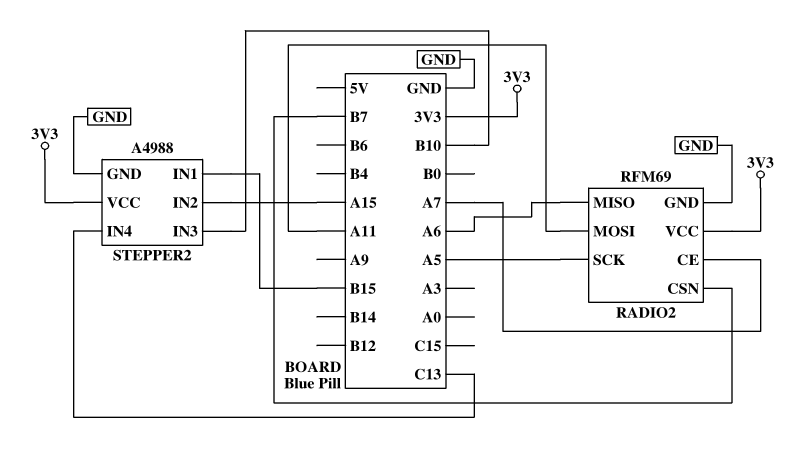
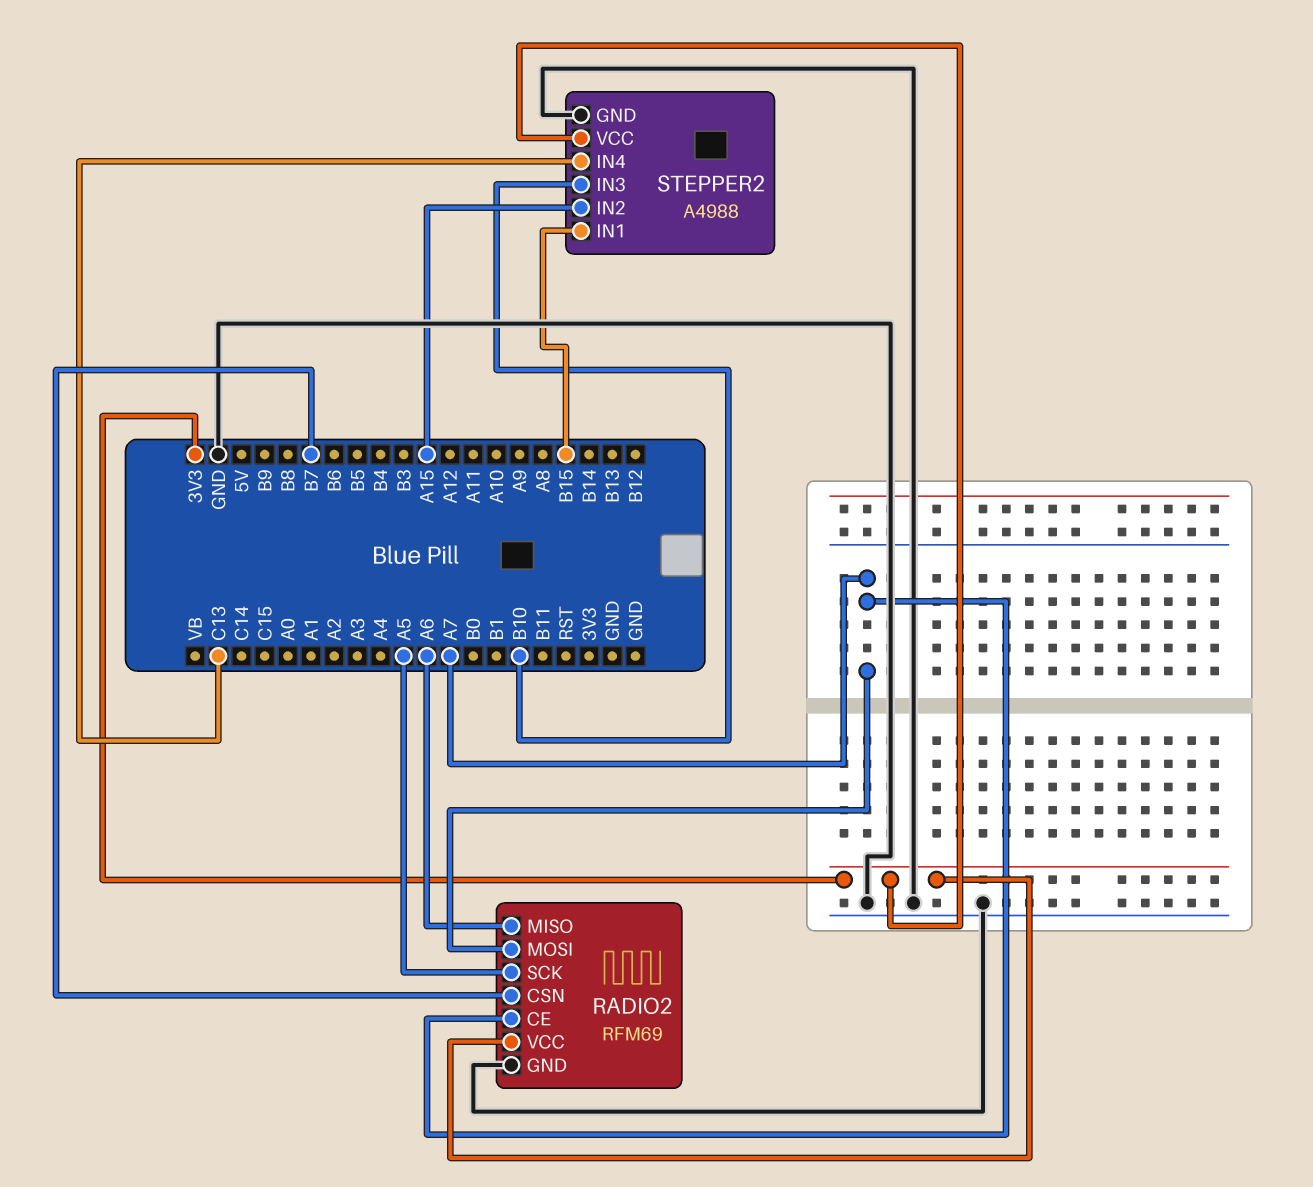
RADIO2 pin MOSI: A11 -> A7

